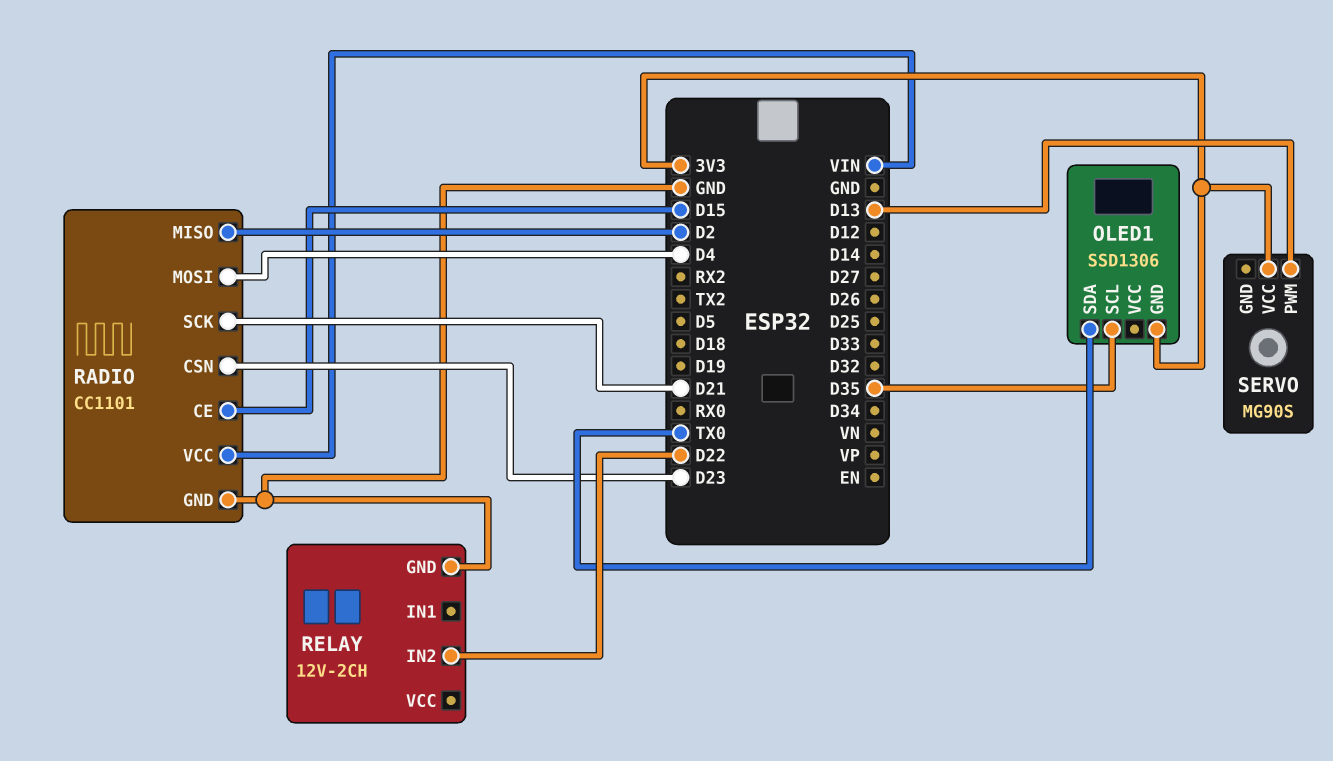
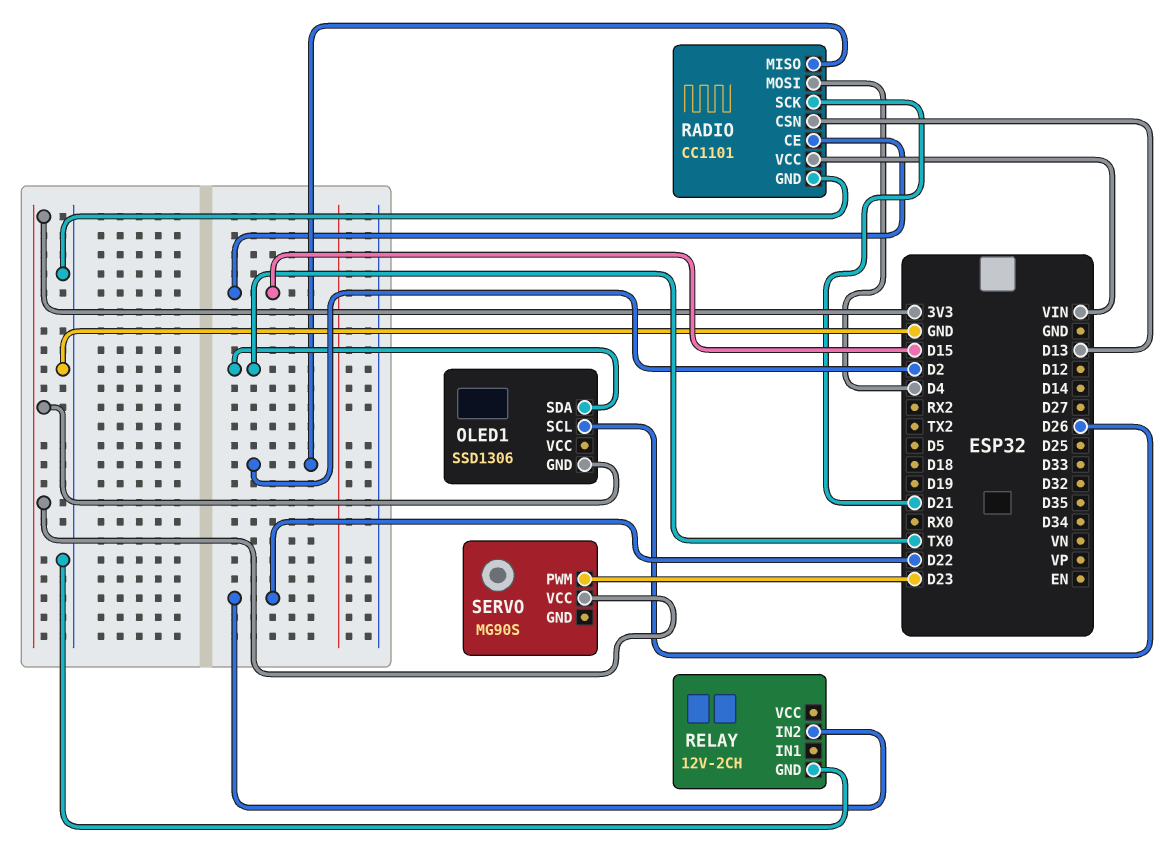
OLED1 pin SCL: D35 -> D26
RADIO pin CSN: D23 -> D13
SERVO pin PWM: D13 -> D23

